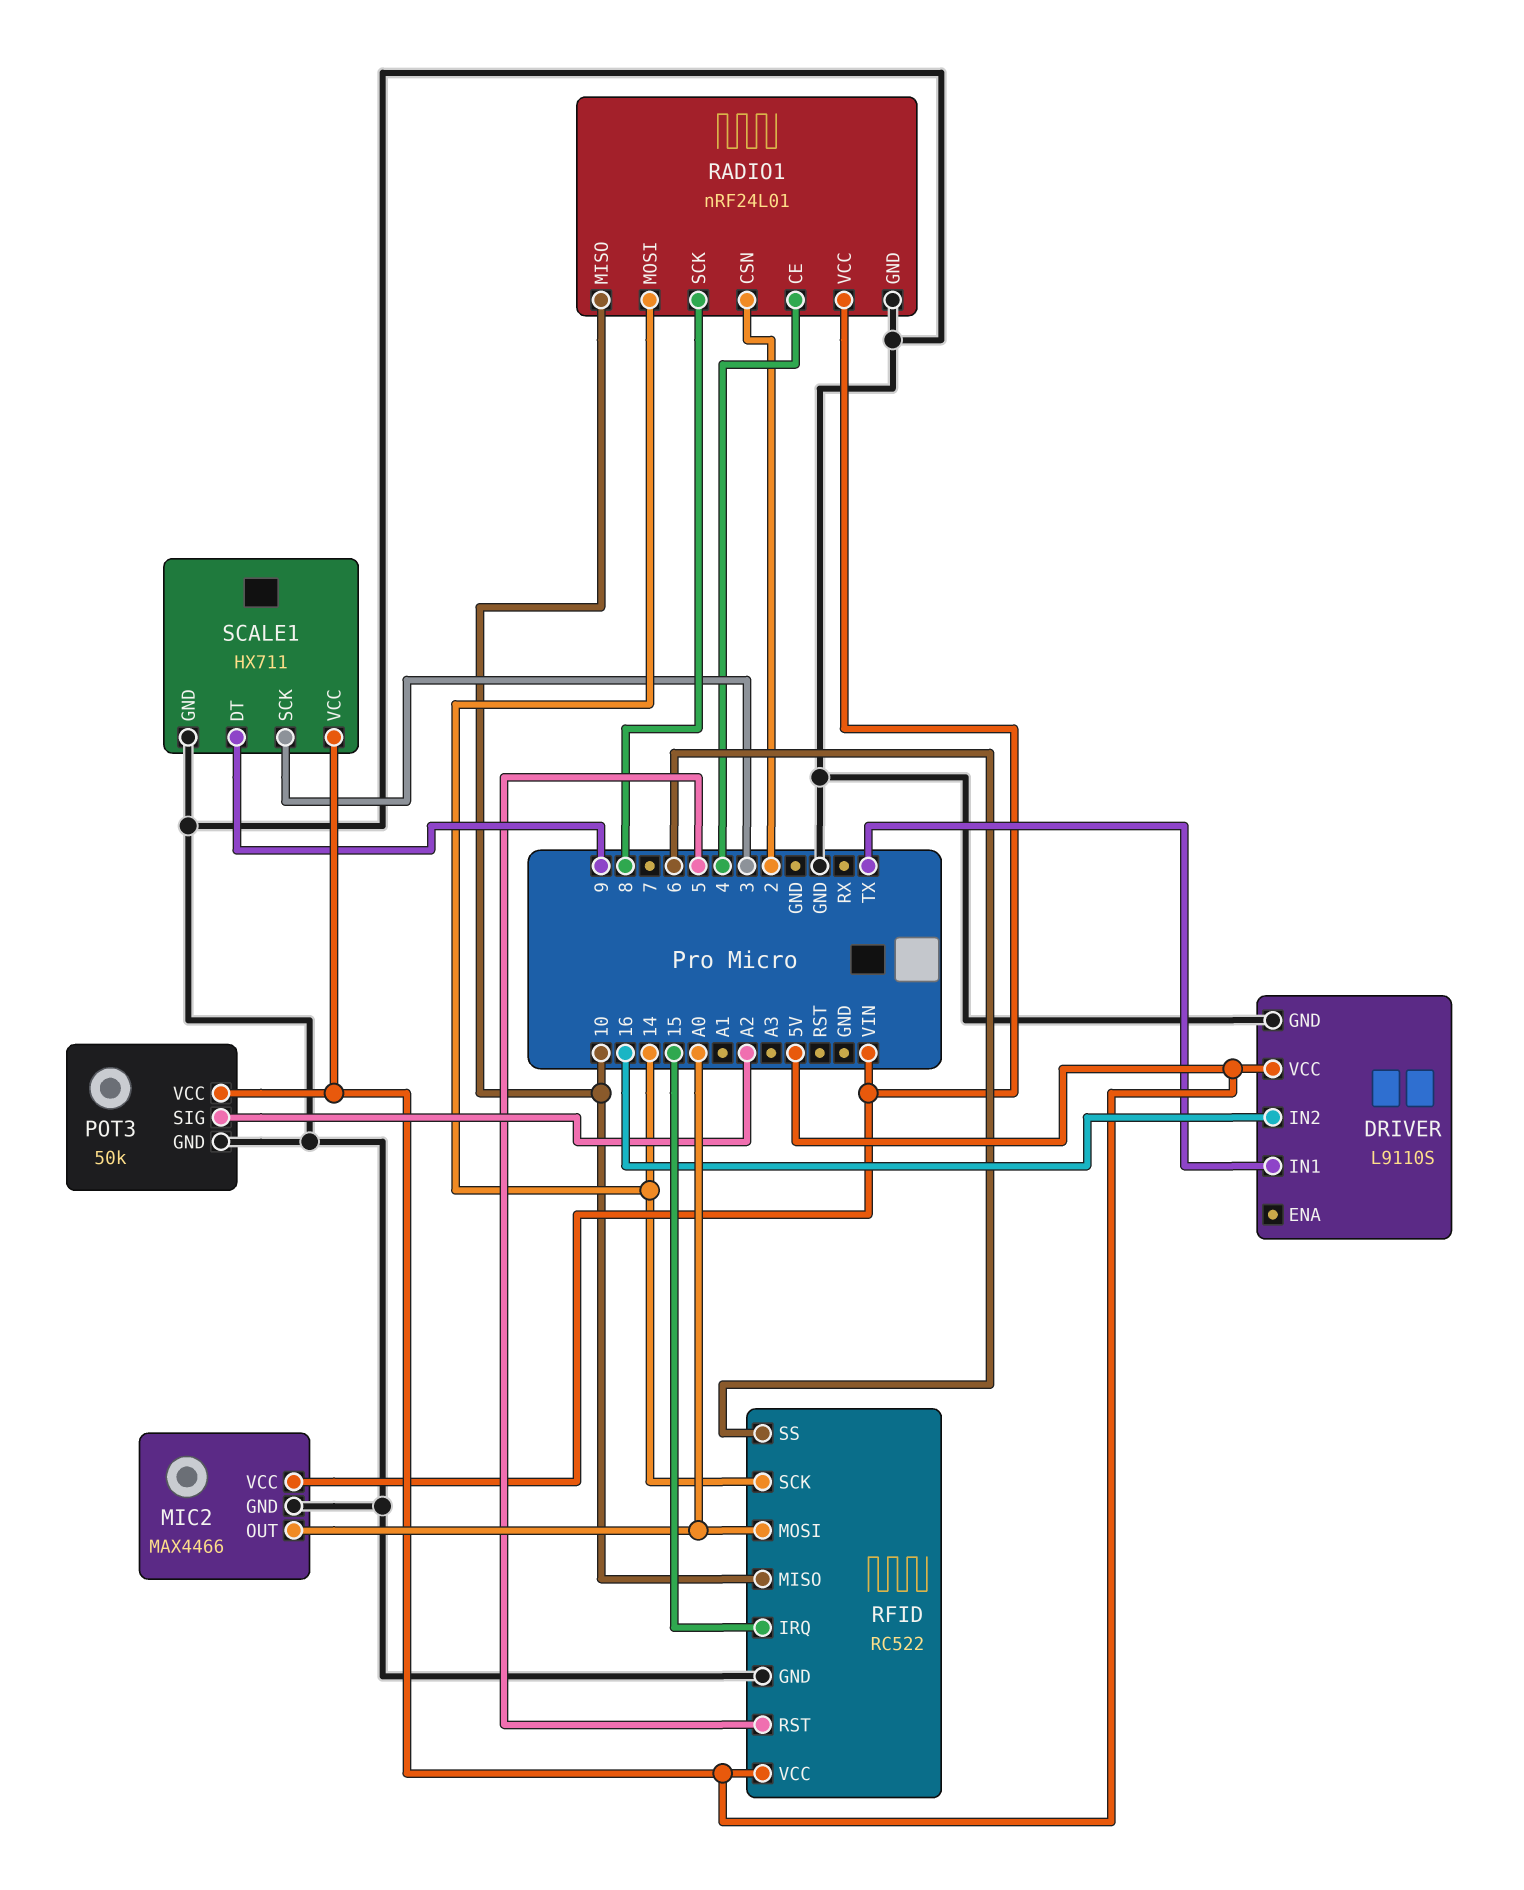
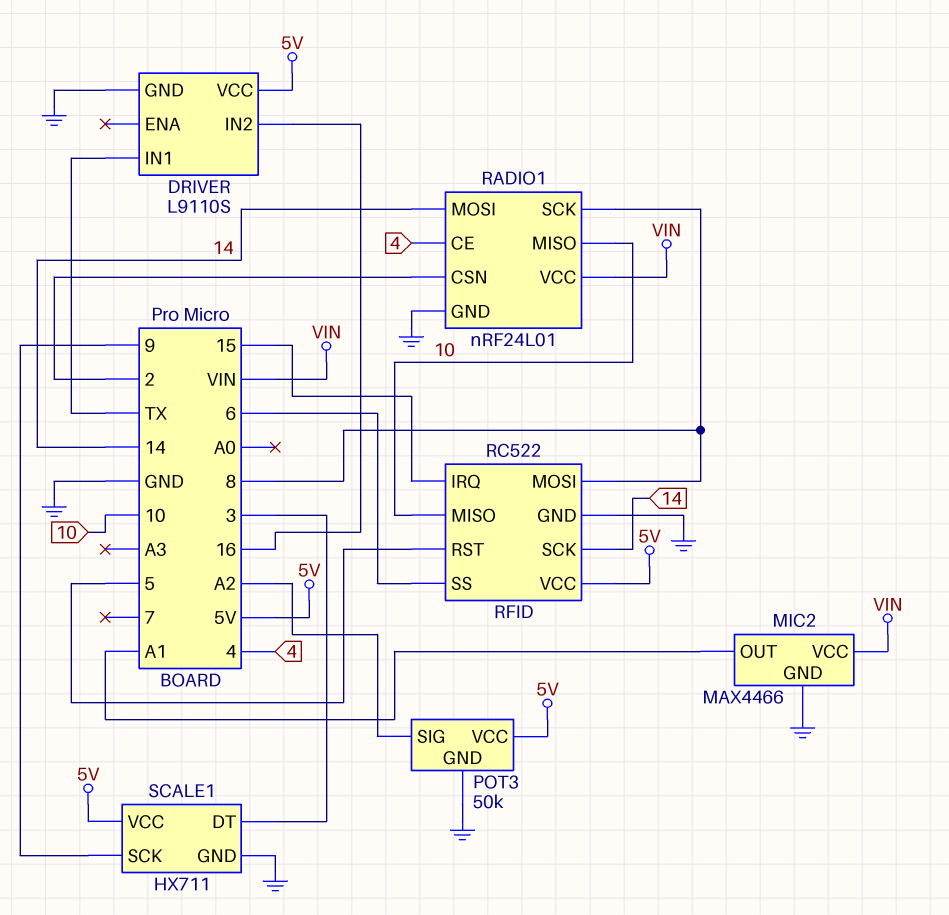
MIC2 pin OUT: A0 -> A1
RFID pin MOSI: A0 -> 8
SCALE1 pin DT: 9 -> 3
SCALE1 pin SCK: 3 -> 9

